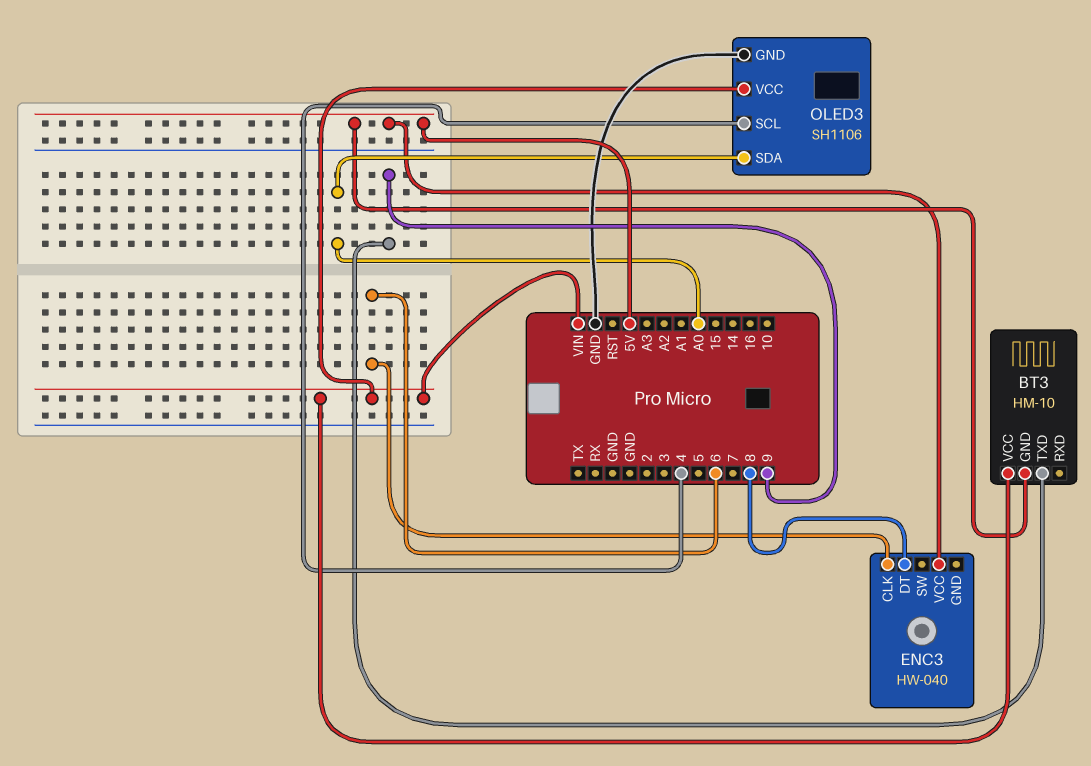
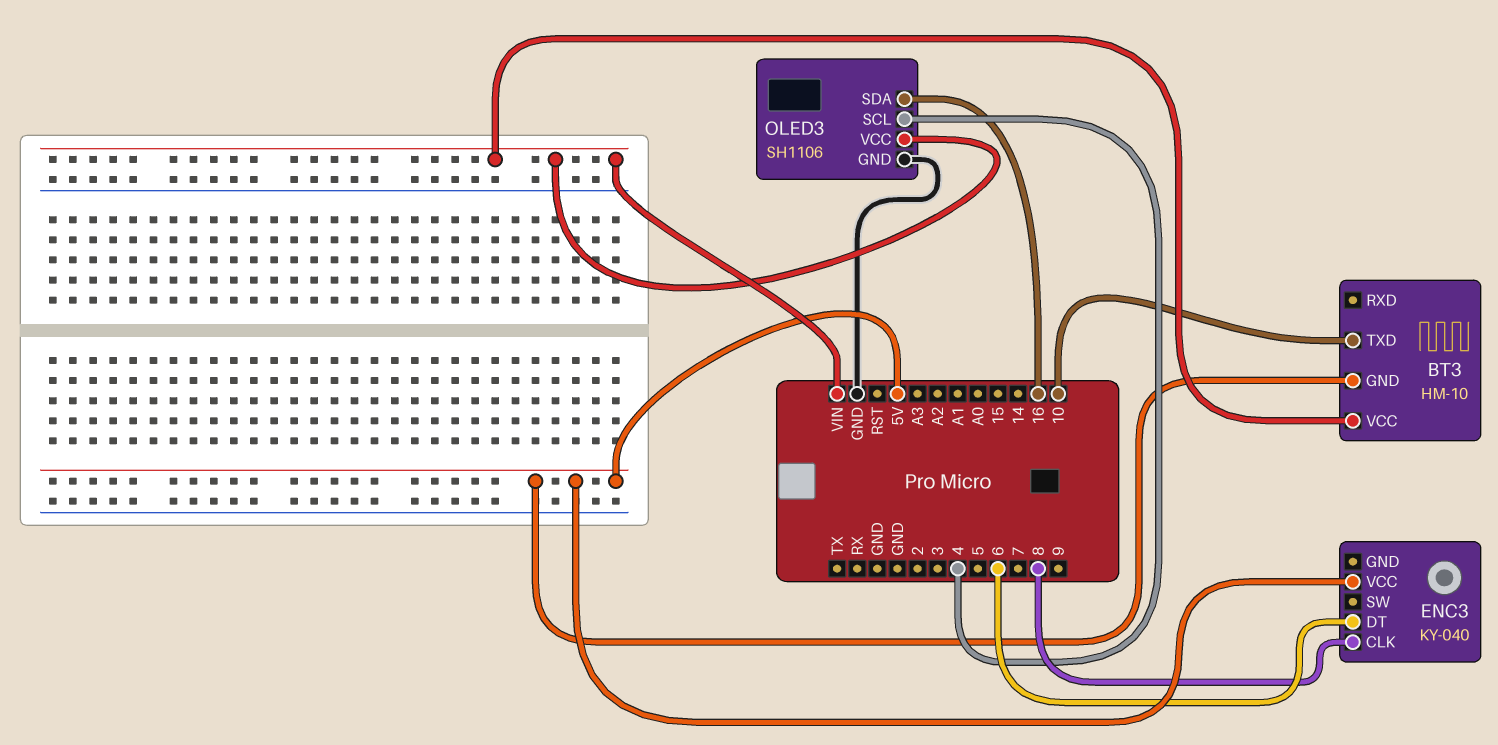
BT3 pin TXD: 9 -> 10
ENC3: HW-040 -> KY-040
ENC3 pin CLK: 6 -> 8
ENC3 pin DT: 8 -> 6
OLED3 pin SDA: A0 -> 16

